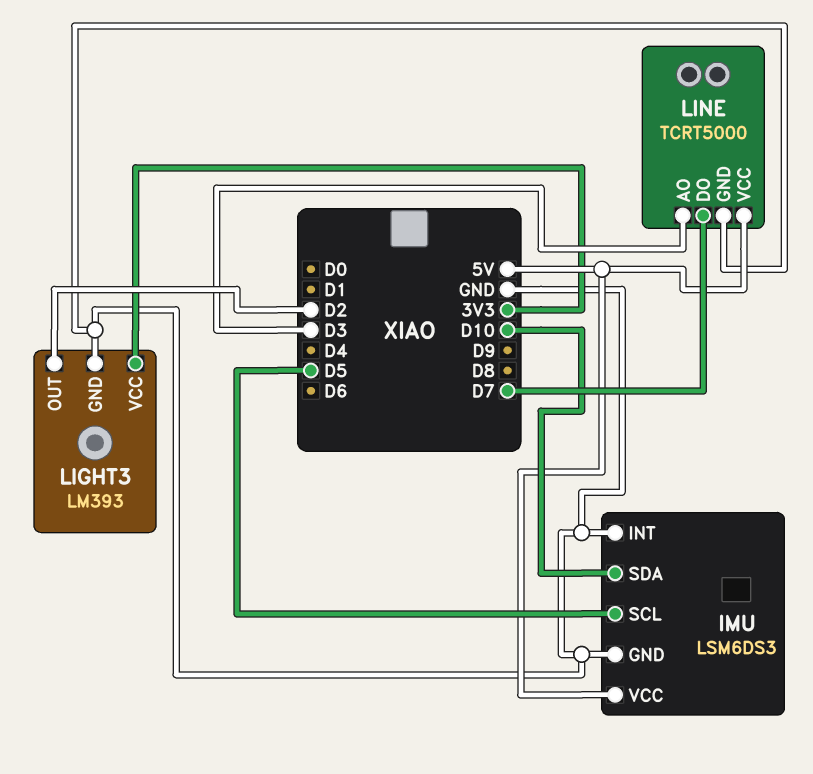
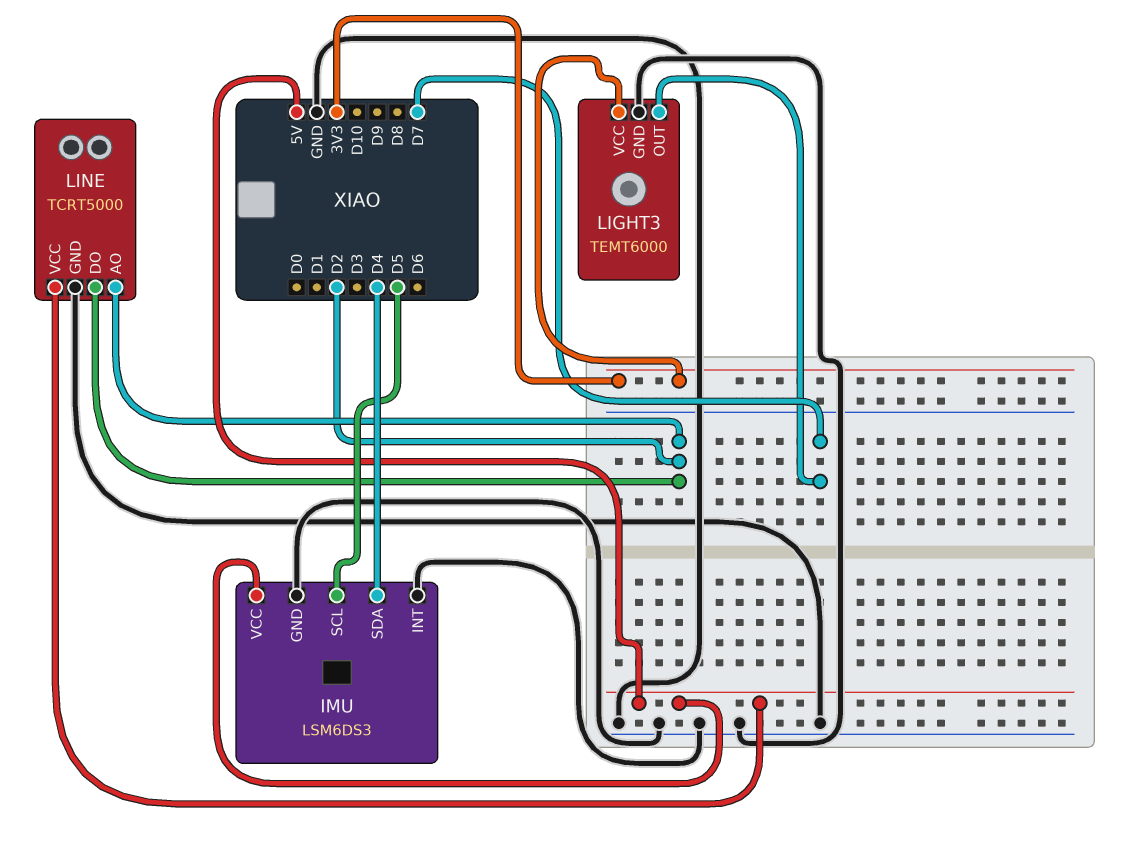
IMU pin SDA: D10 -> D4
LIGHT3: LM393 -> TEMT6000
LIGHT3 pin OUT: D2 -> D7
LINE pin AO: D3 -> D2
LINE pin DO: D7 -> D2

